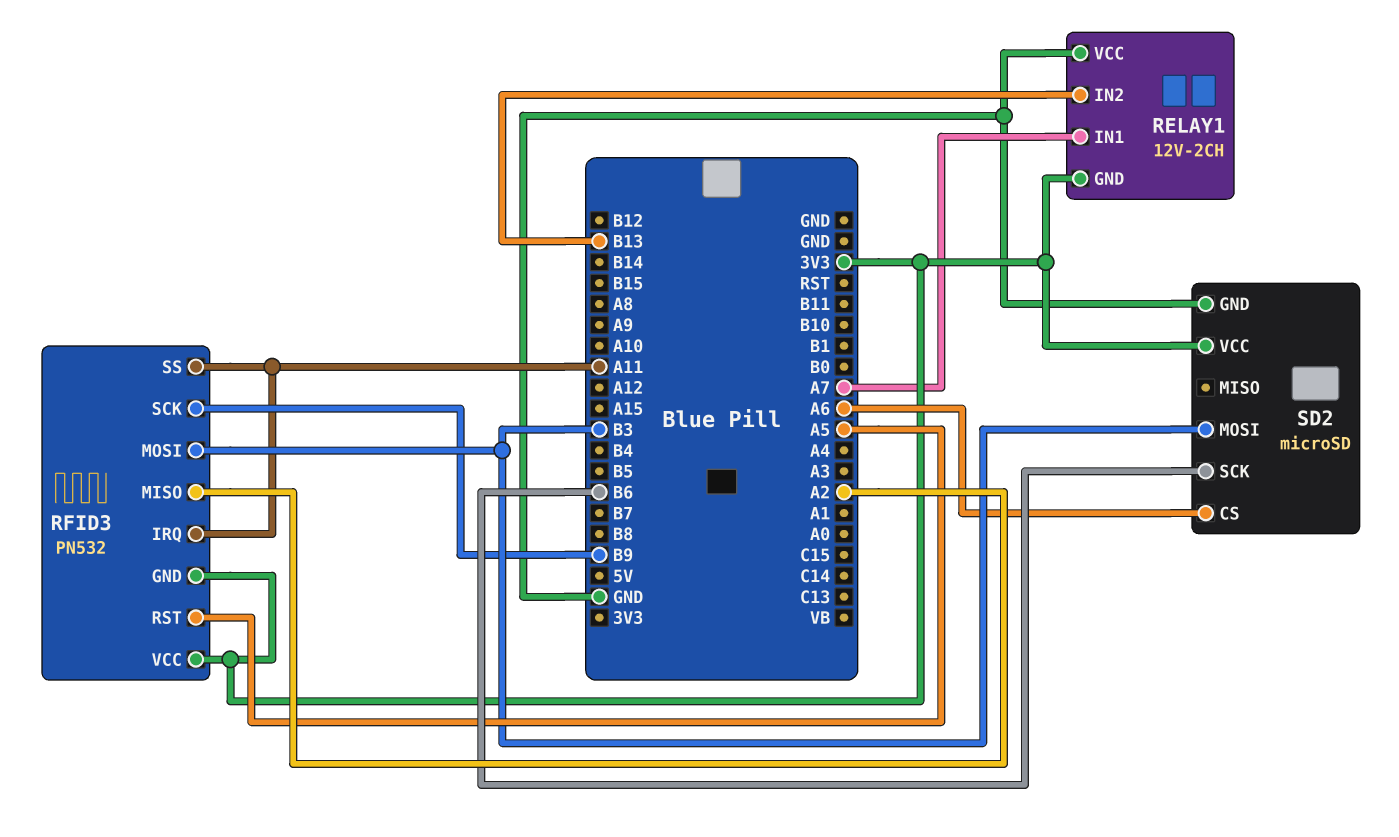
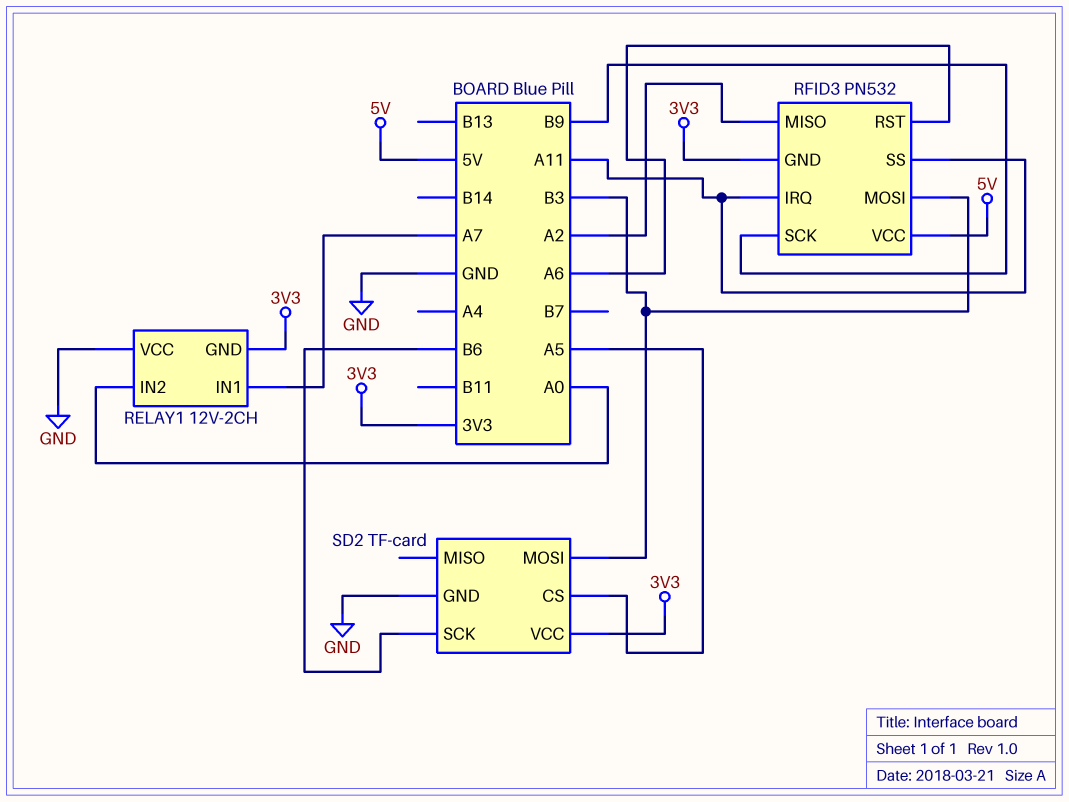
RELAY1 pin IN2: B13 -> A0
RFID3 pin RST: A5 -> A6
RFID3 pin VCC: 3V3 -> 5V
SD2: microSD -> TF-card
SD2 pin CS: A6 -> A5

